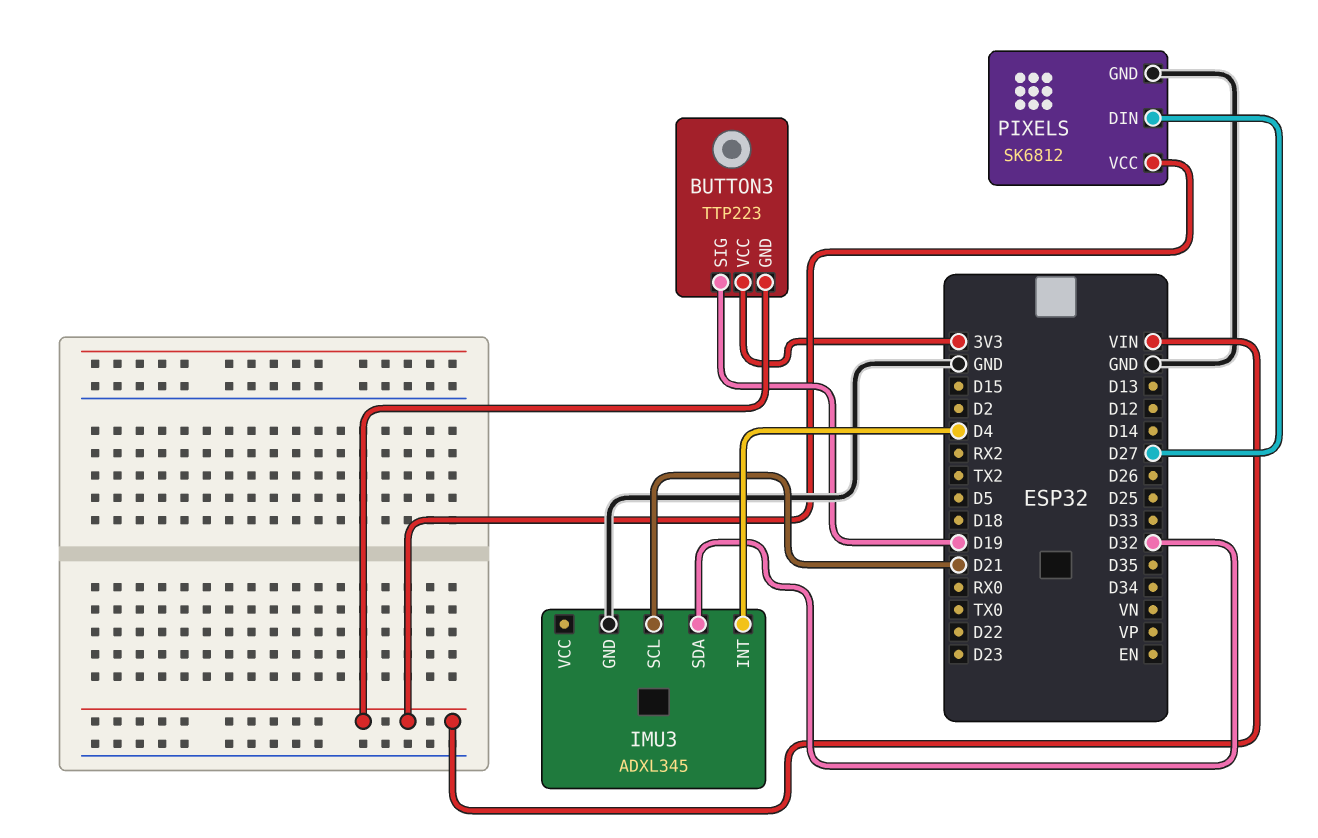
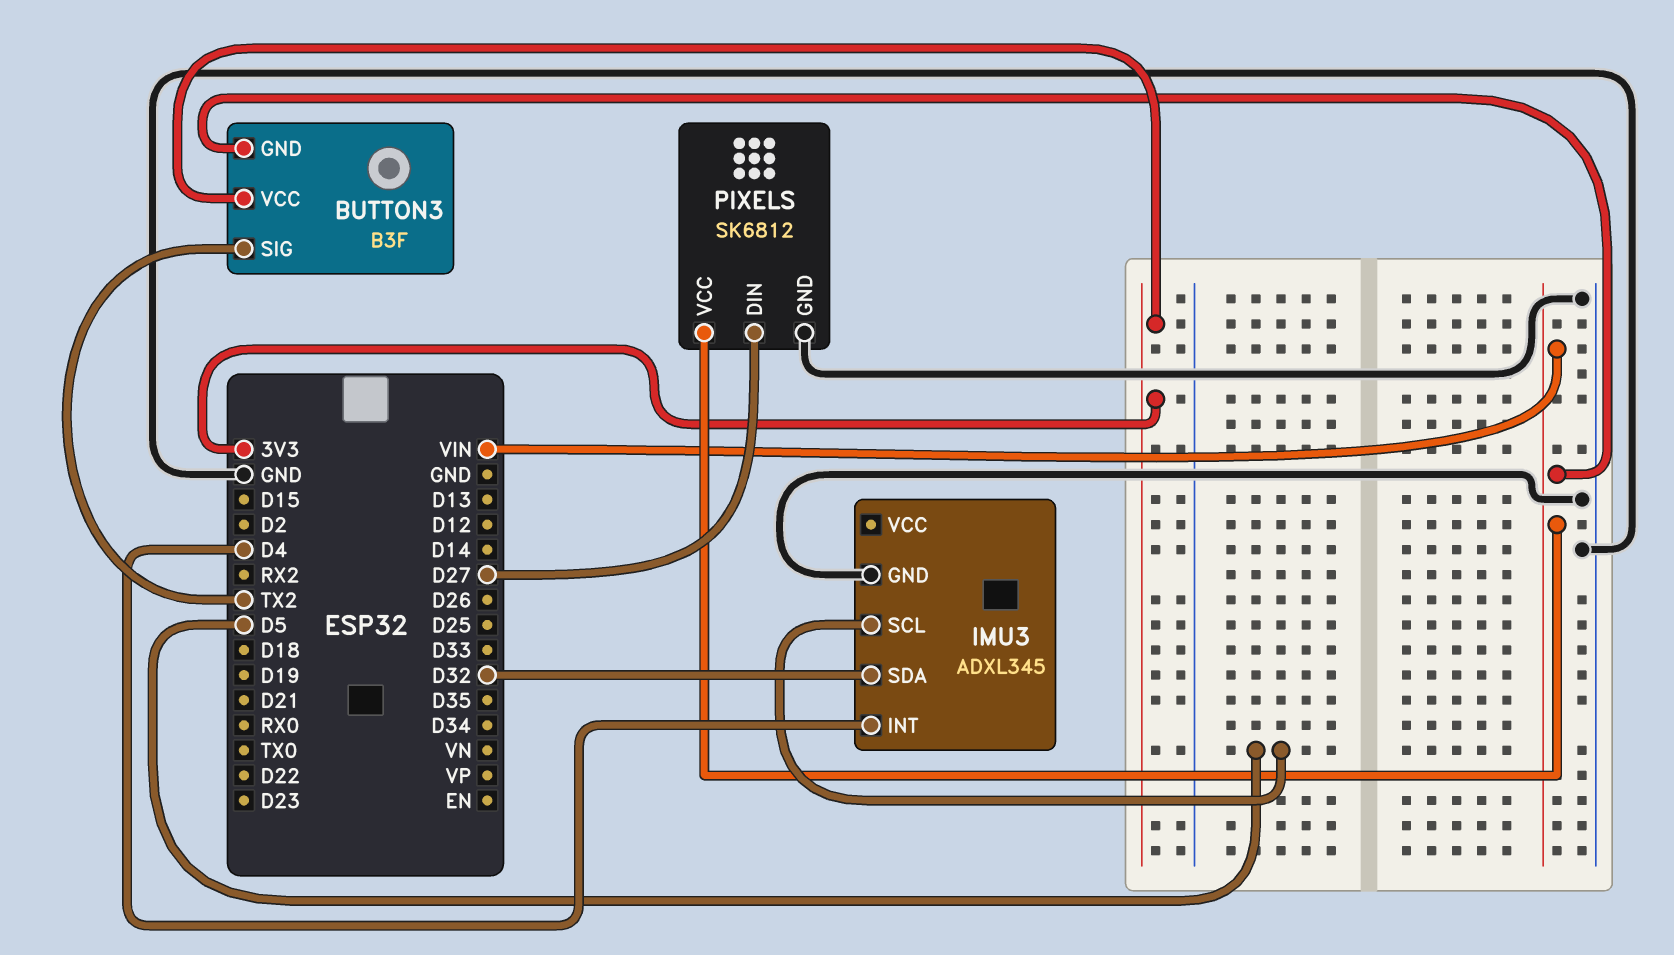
BUTTON3: TTP223 -> B3F
BUTTON3 pin SIG: D19 -> TX2
IMU3 pin SCL: D21 -> D5

